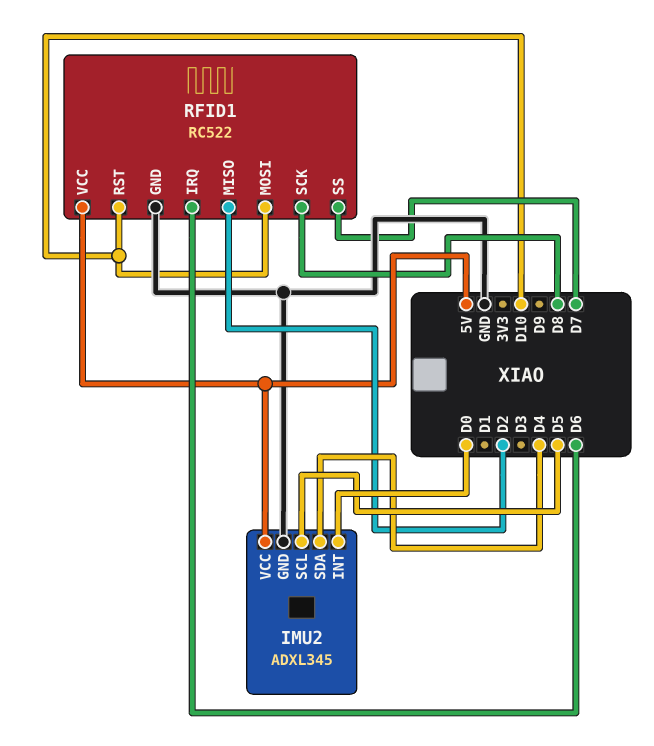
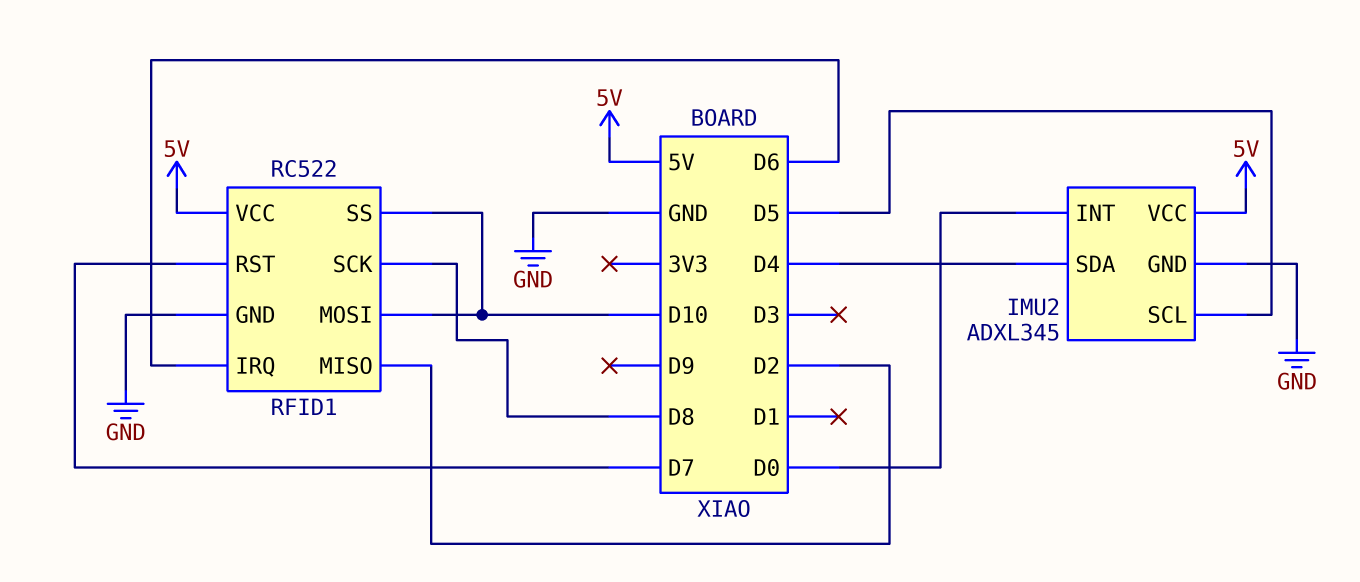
RFID1 pin RST: D10 -> D7
RFID1 pin SS: D7 -> D10

